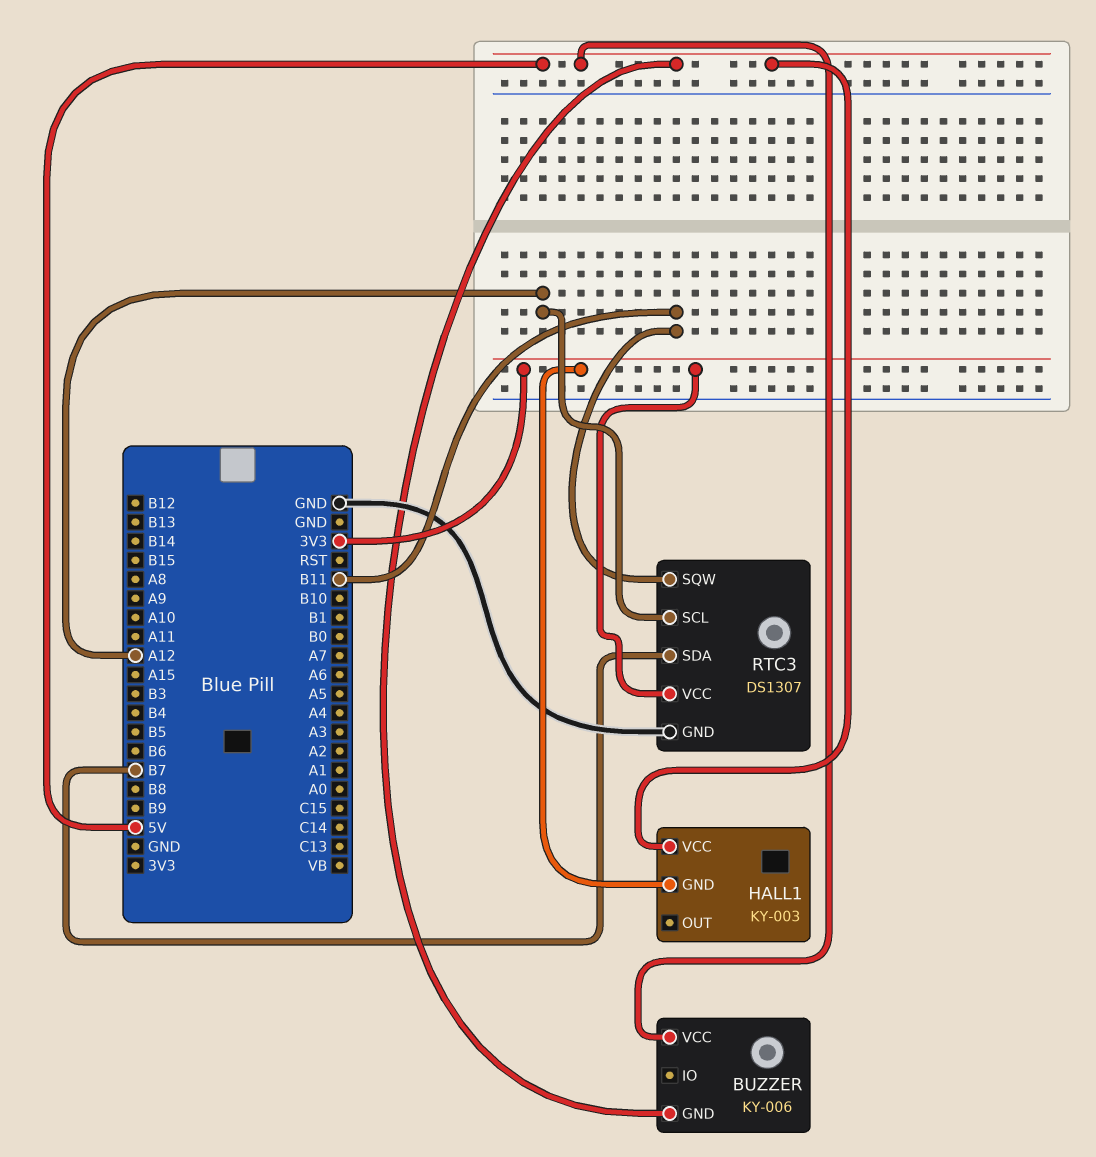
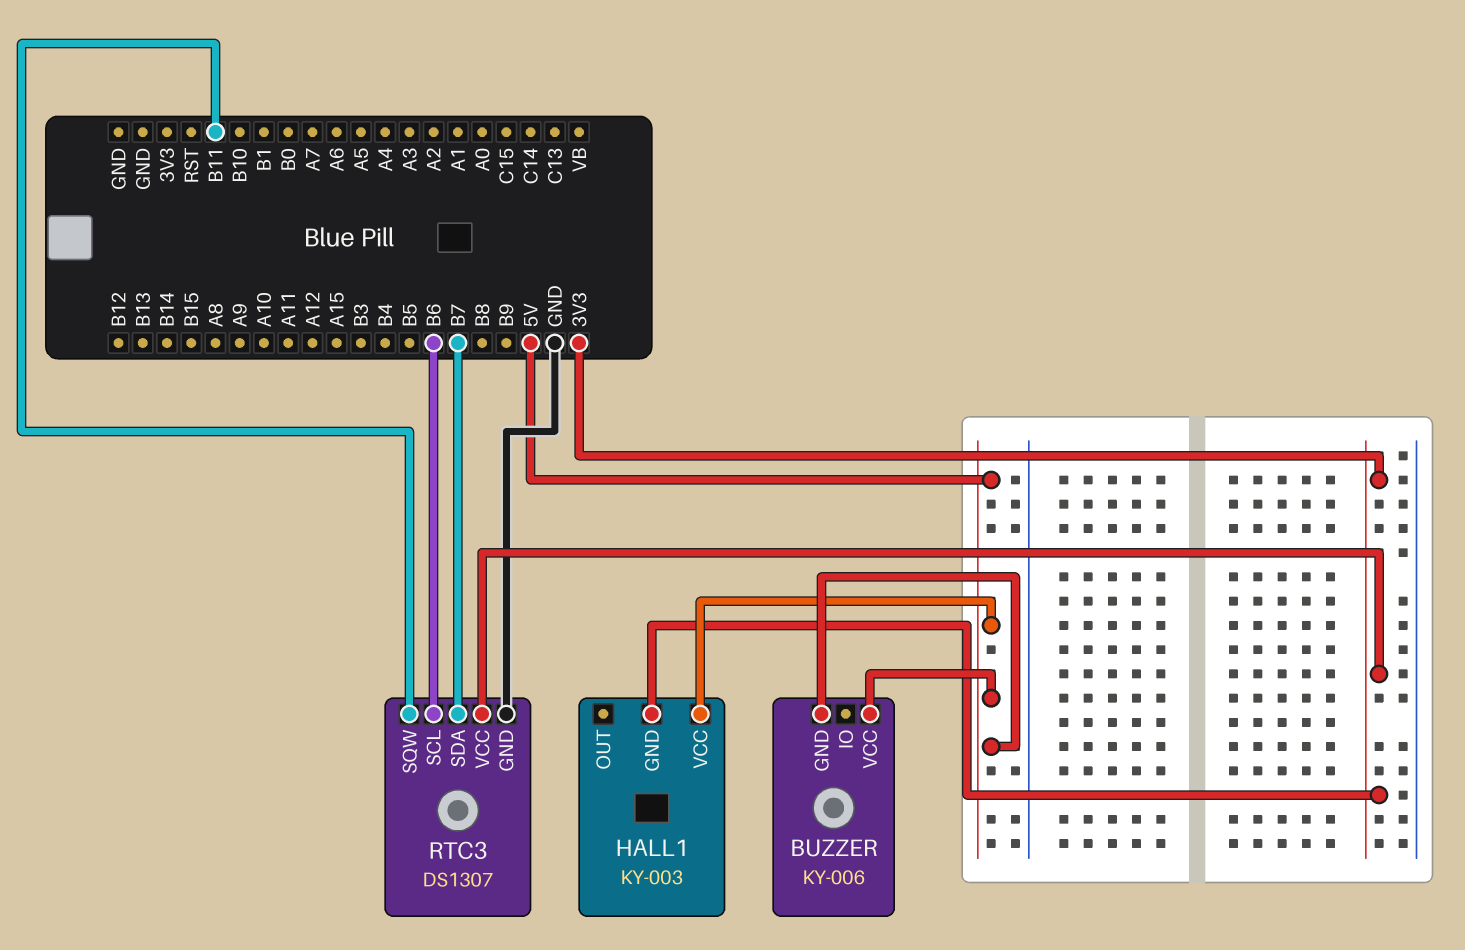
RTC3 pin SCL: A12 -> B6

